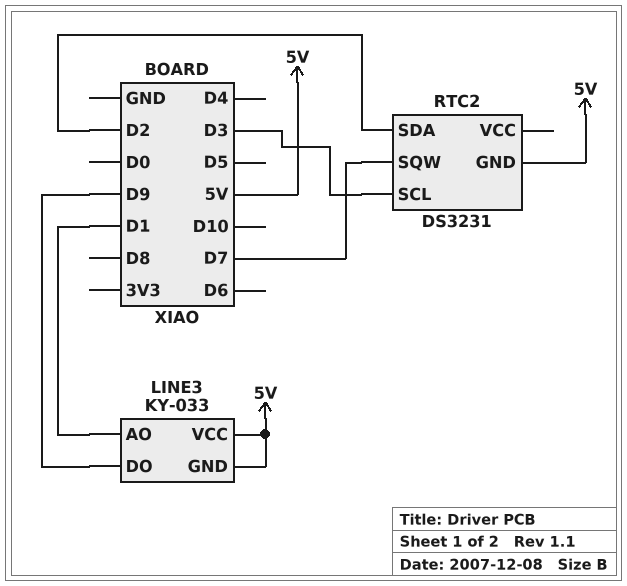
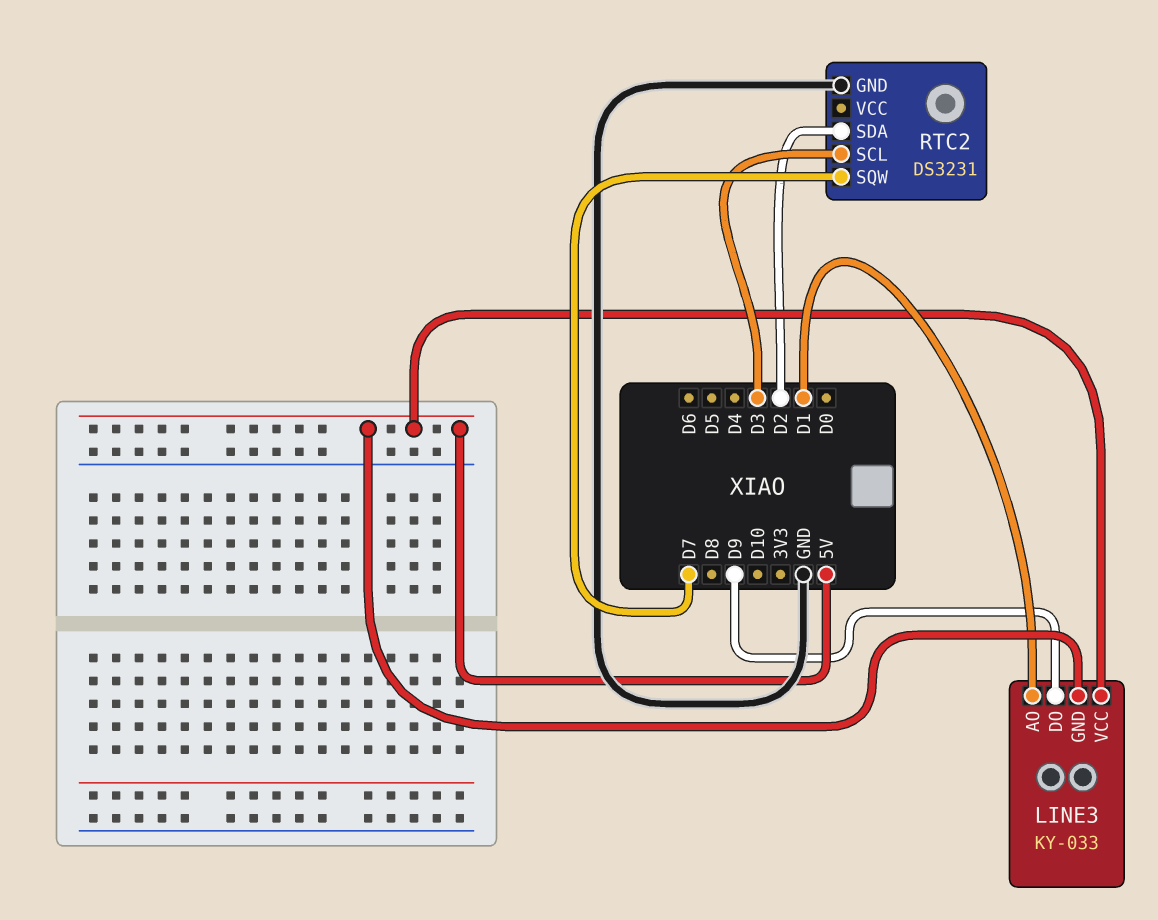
RTC2 pin GND: 5V -> GND

